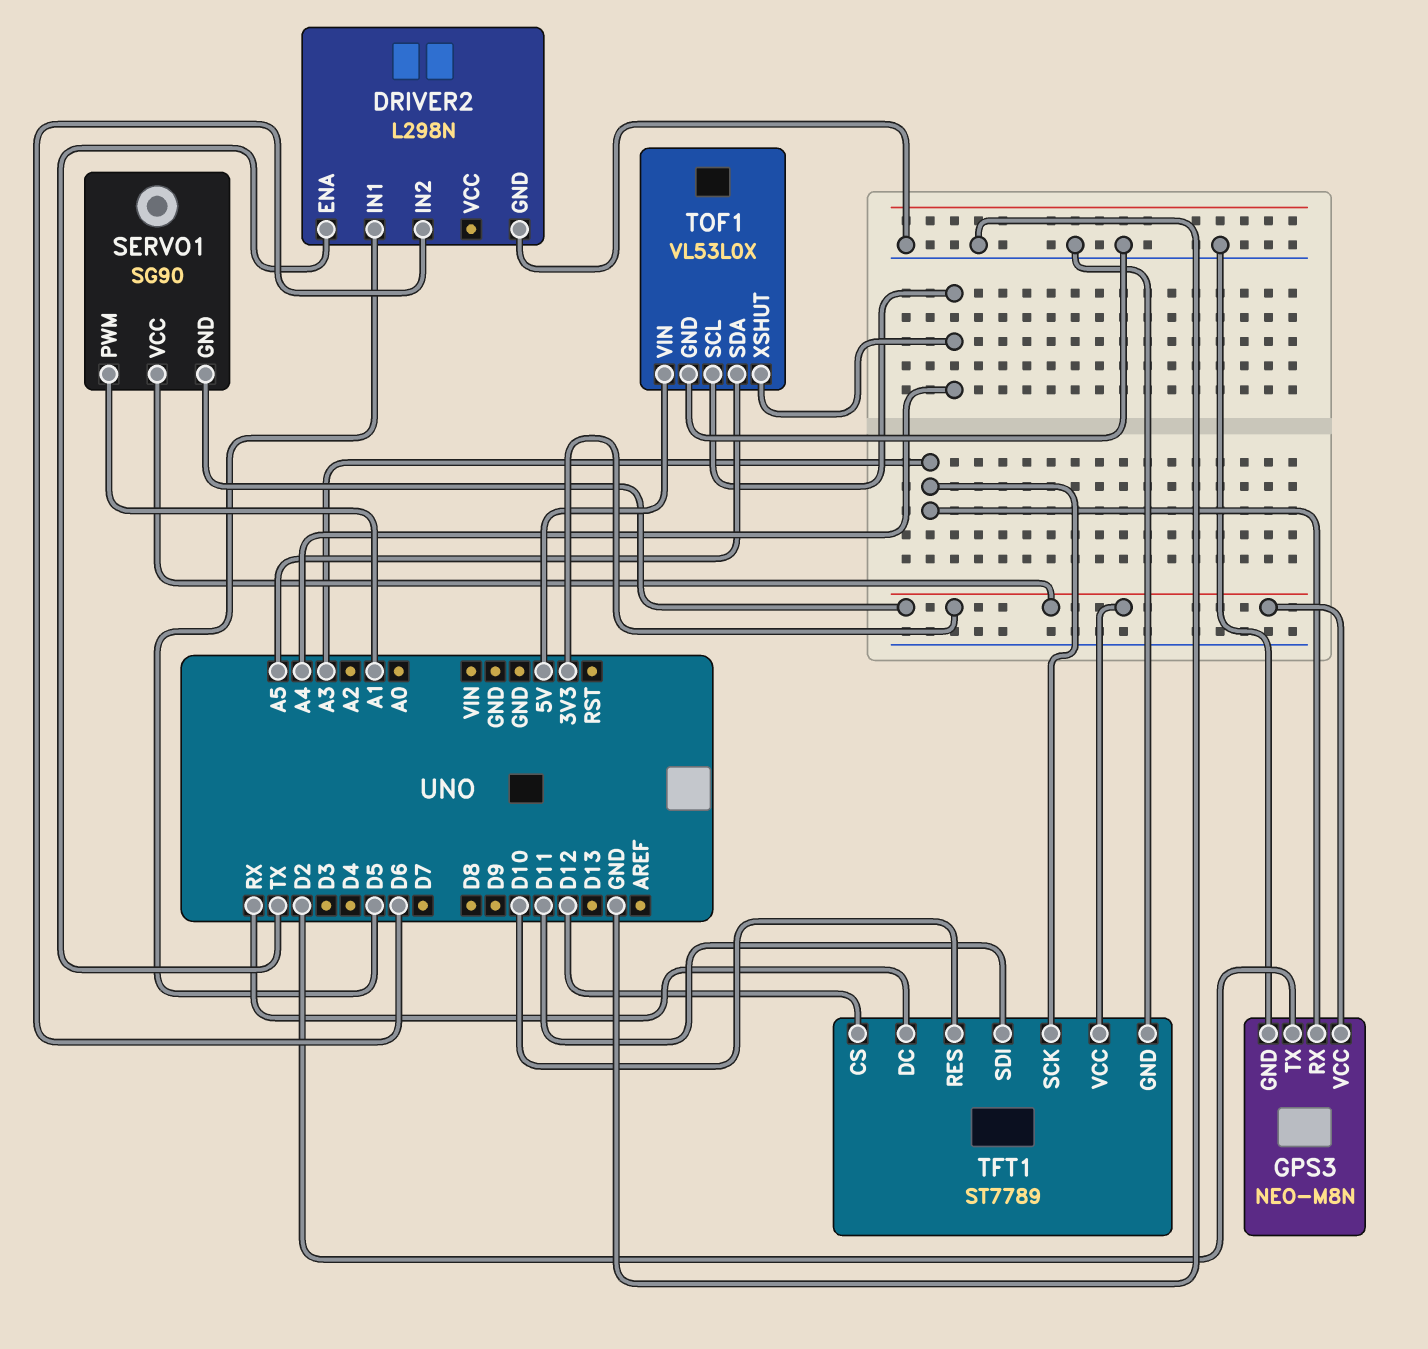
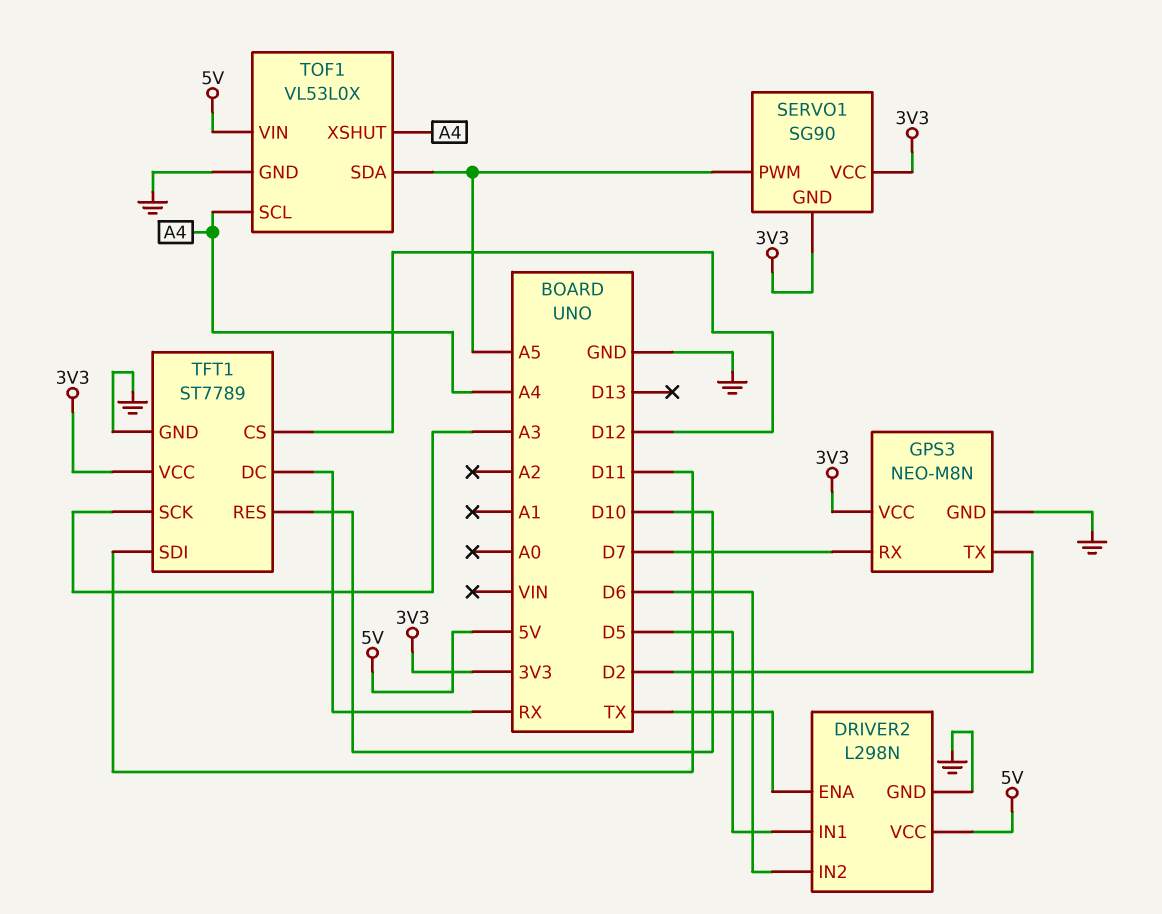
DRIVER2 pin VCC: none -> 5V
GPS3 pin RX: A3 -> D7
SERVO1 pin PWM: A1 -> A5

